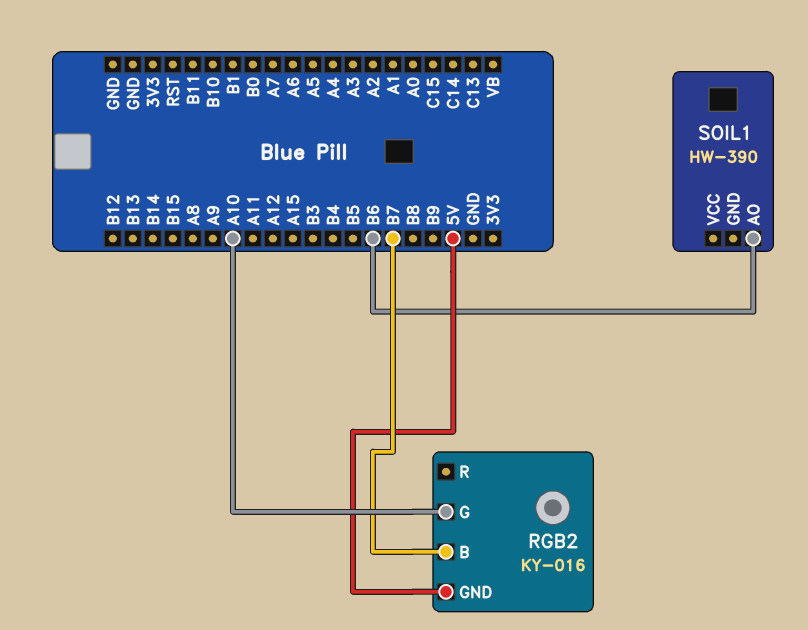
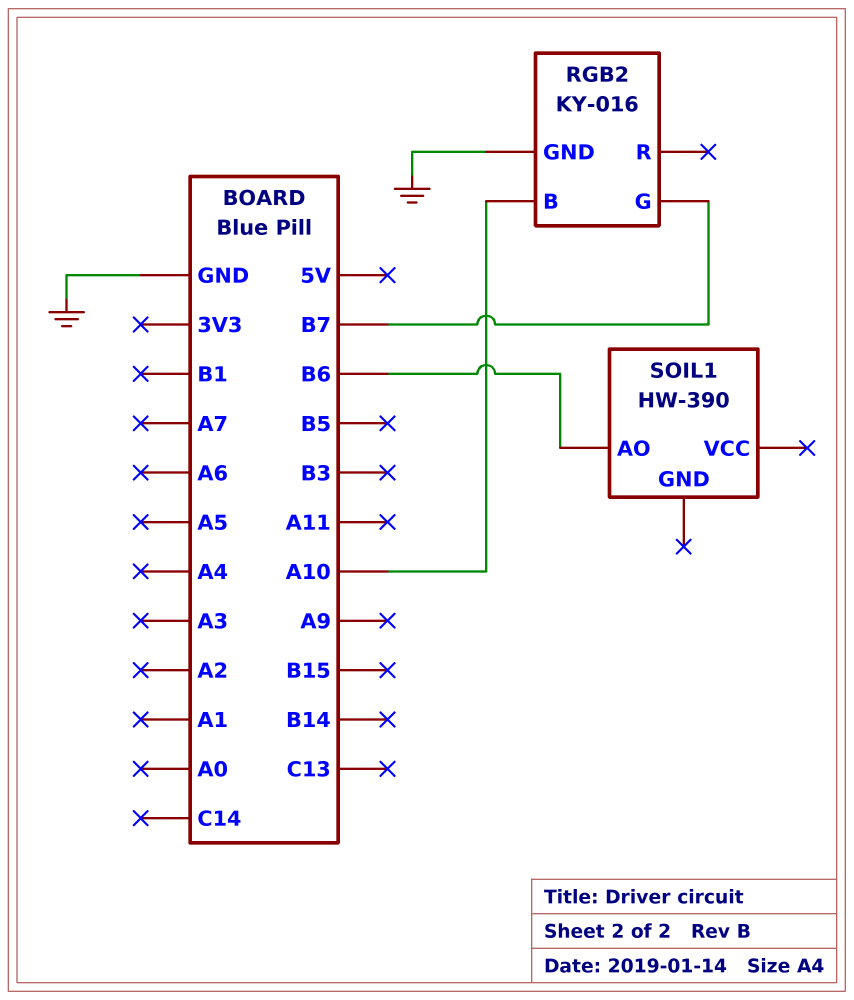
RGB2 pin B: B7 -> A10
RGB2 pin G: A10 -> B7
RGB2 pin GND: 5V -> GND

